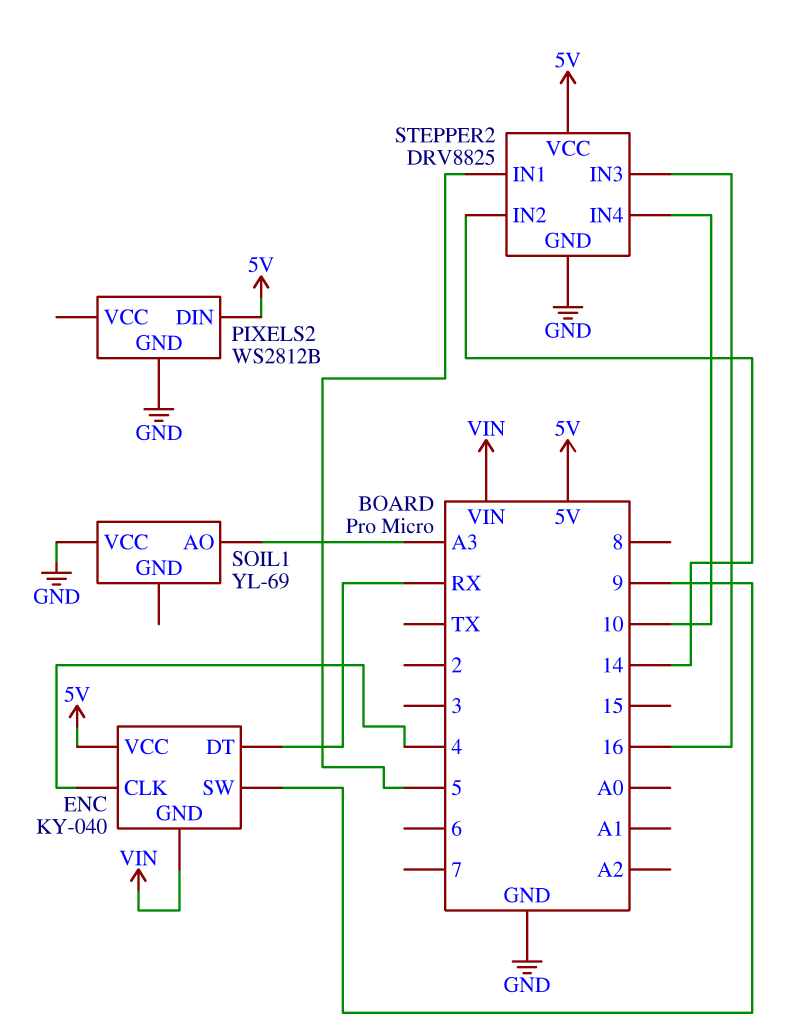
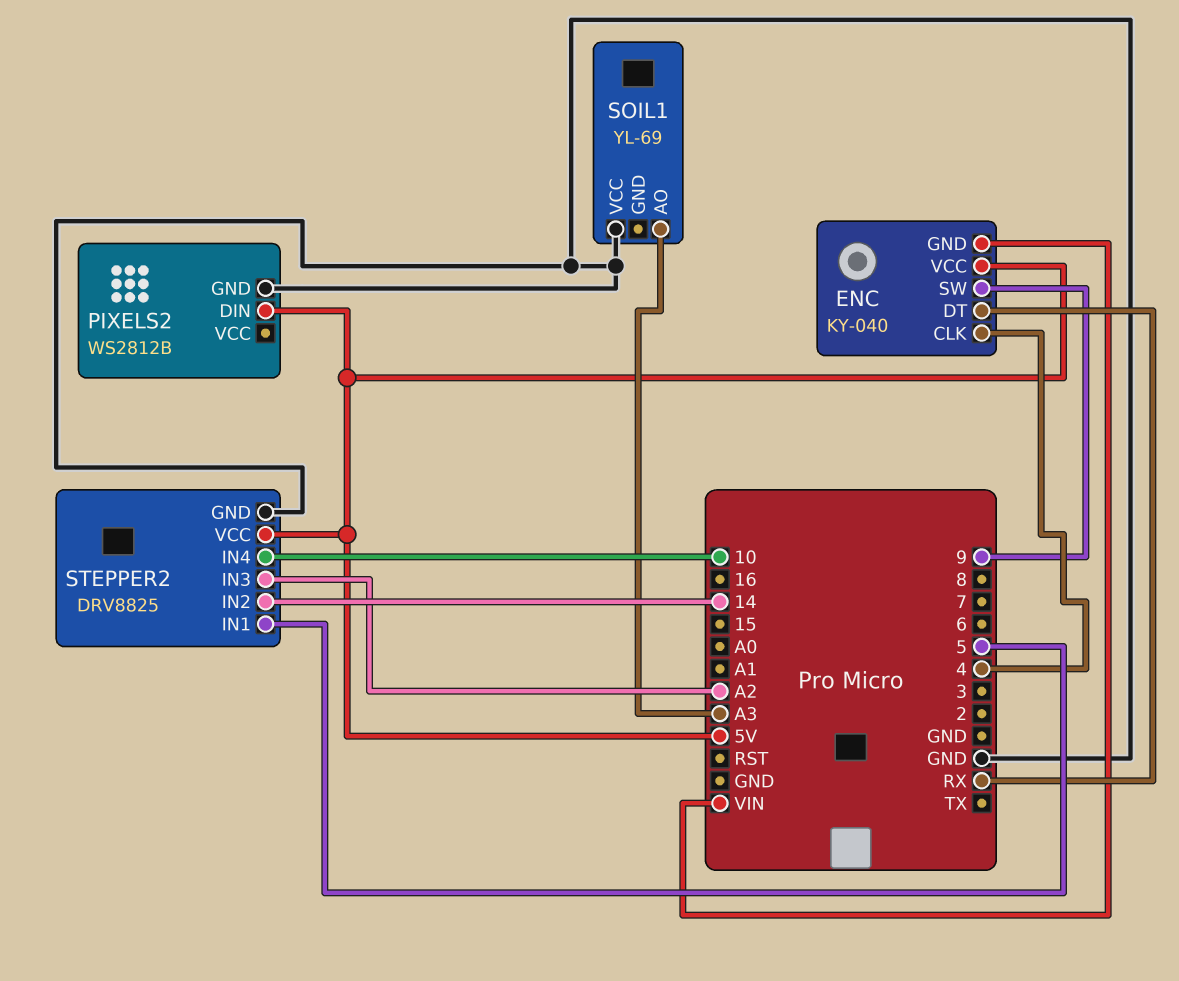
STEPPER2 pin IN3: 16 -> A2

